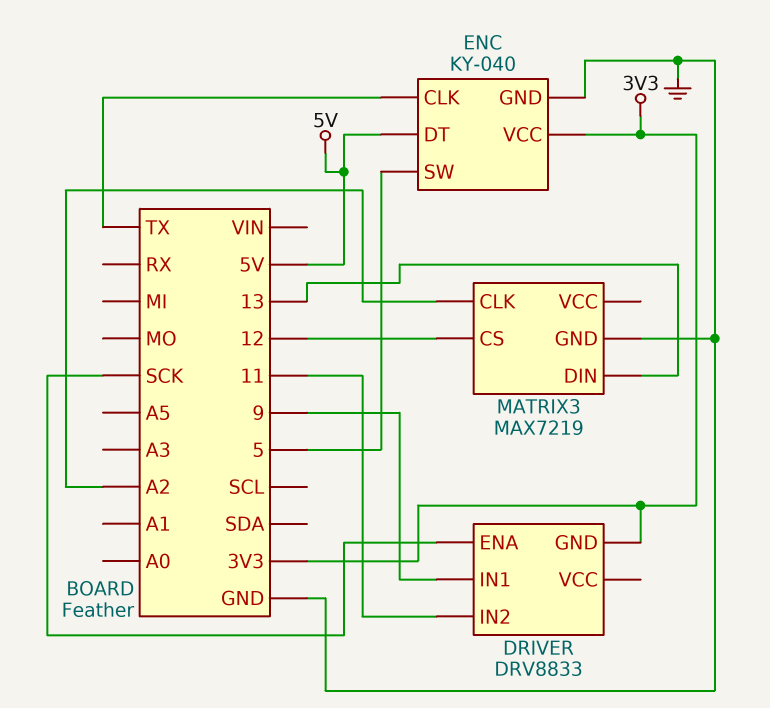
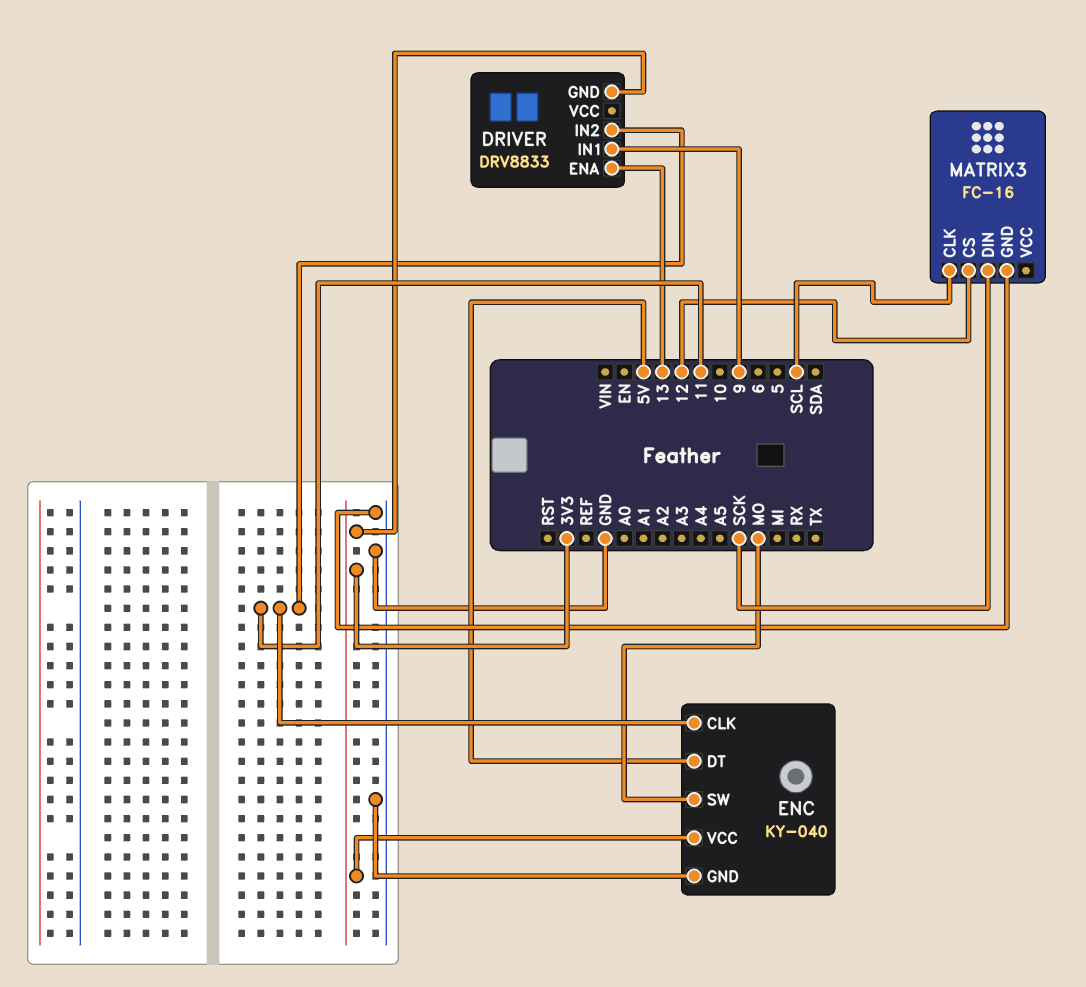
DRIVER pin ENA: SCK -> 13
ENC pin CLK: TX -> 11
ENC pin SW: 5 -> MO
MATRIX3: MAX7219 -> FC-16
MATRIX3 pin CLK: A2 -> SCL
MATRIX3 pin DIN: 13 -> SCK

